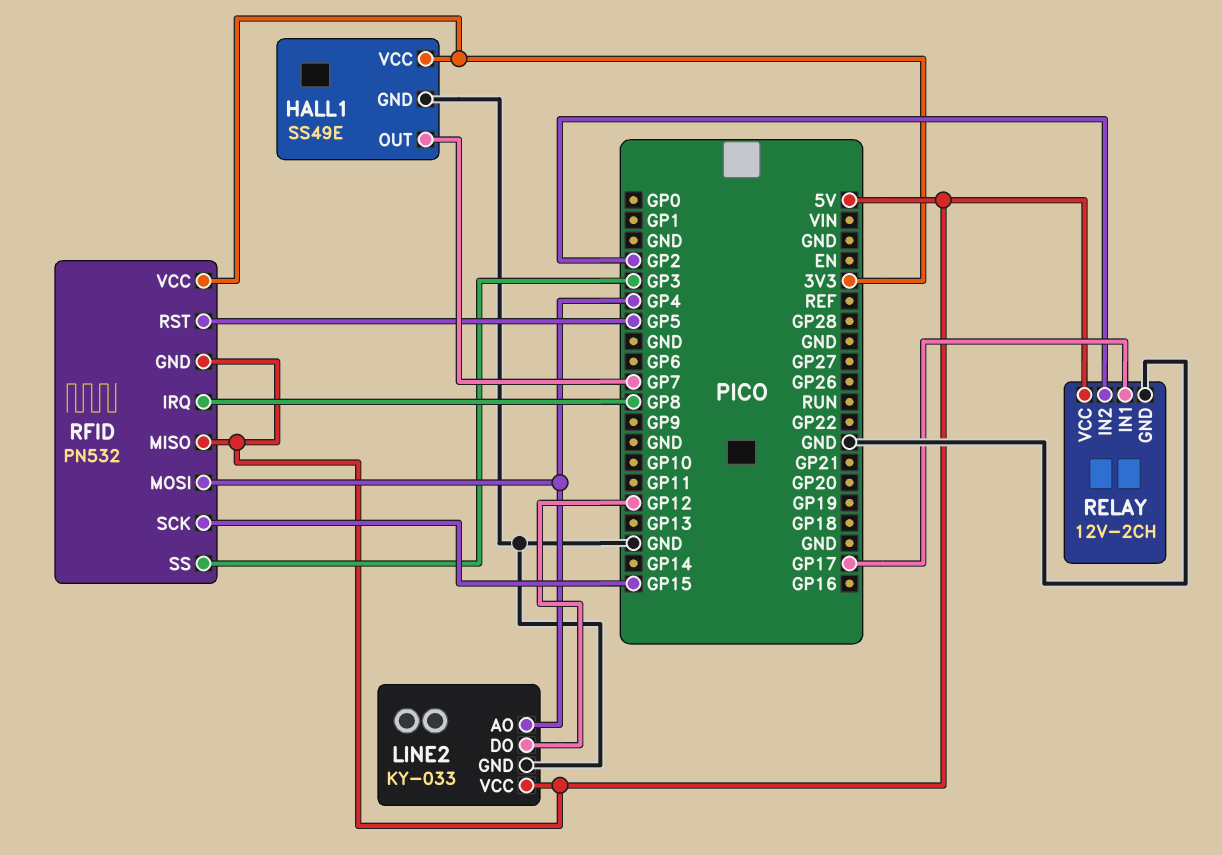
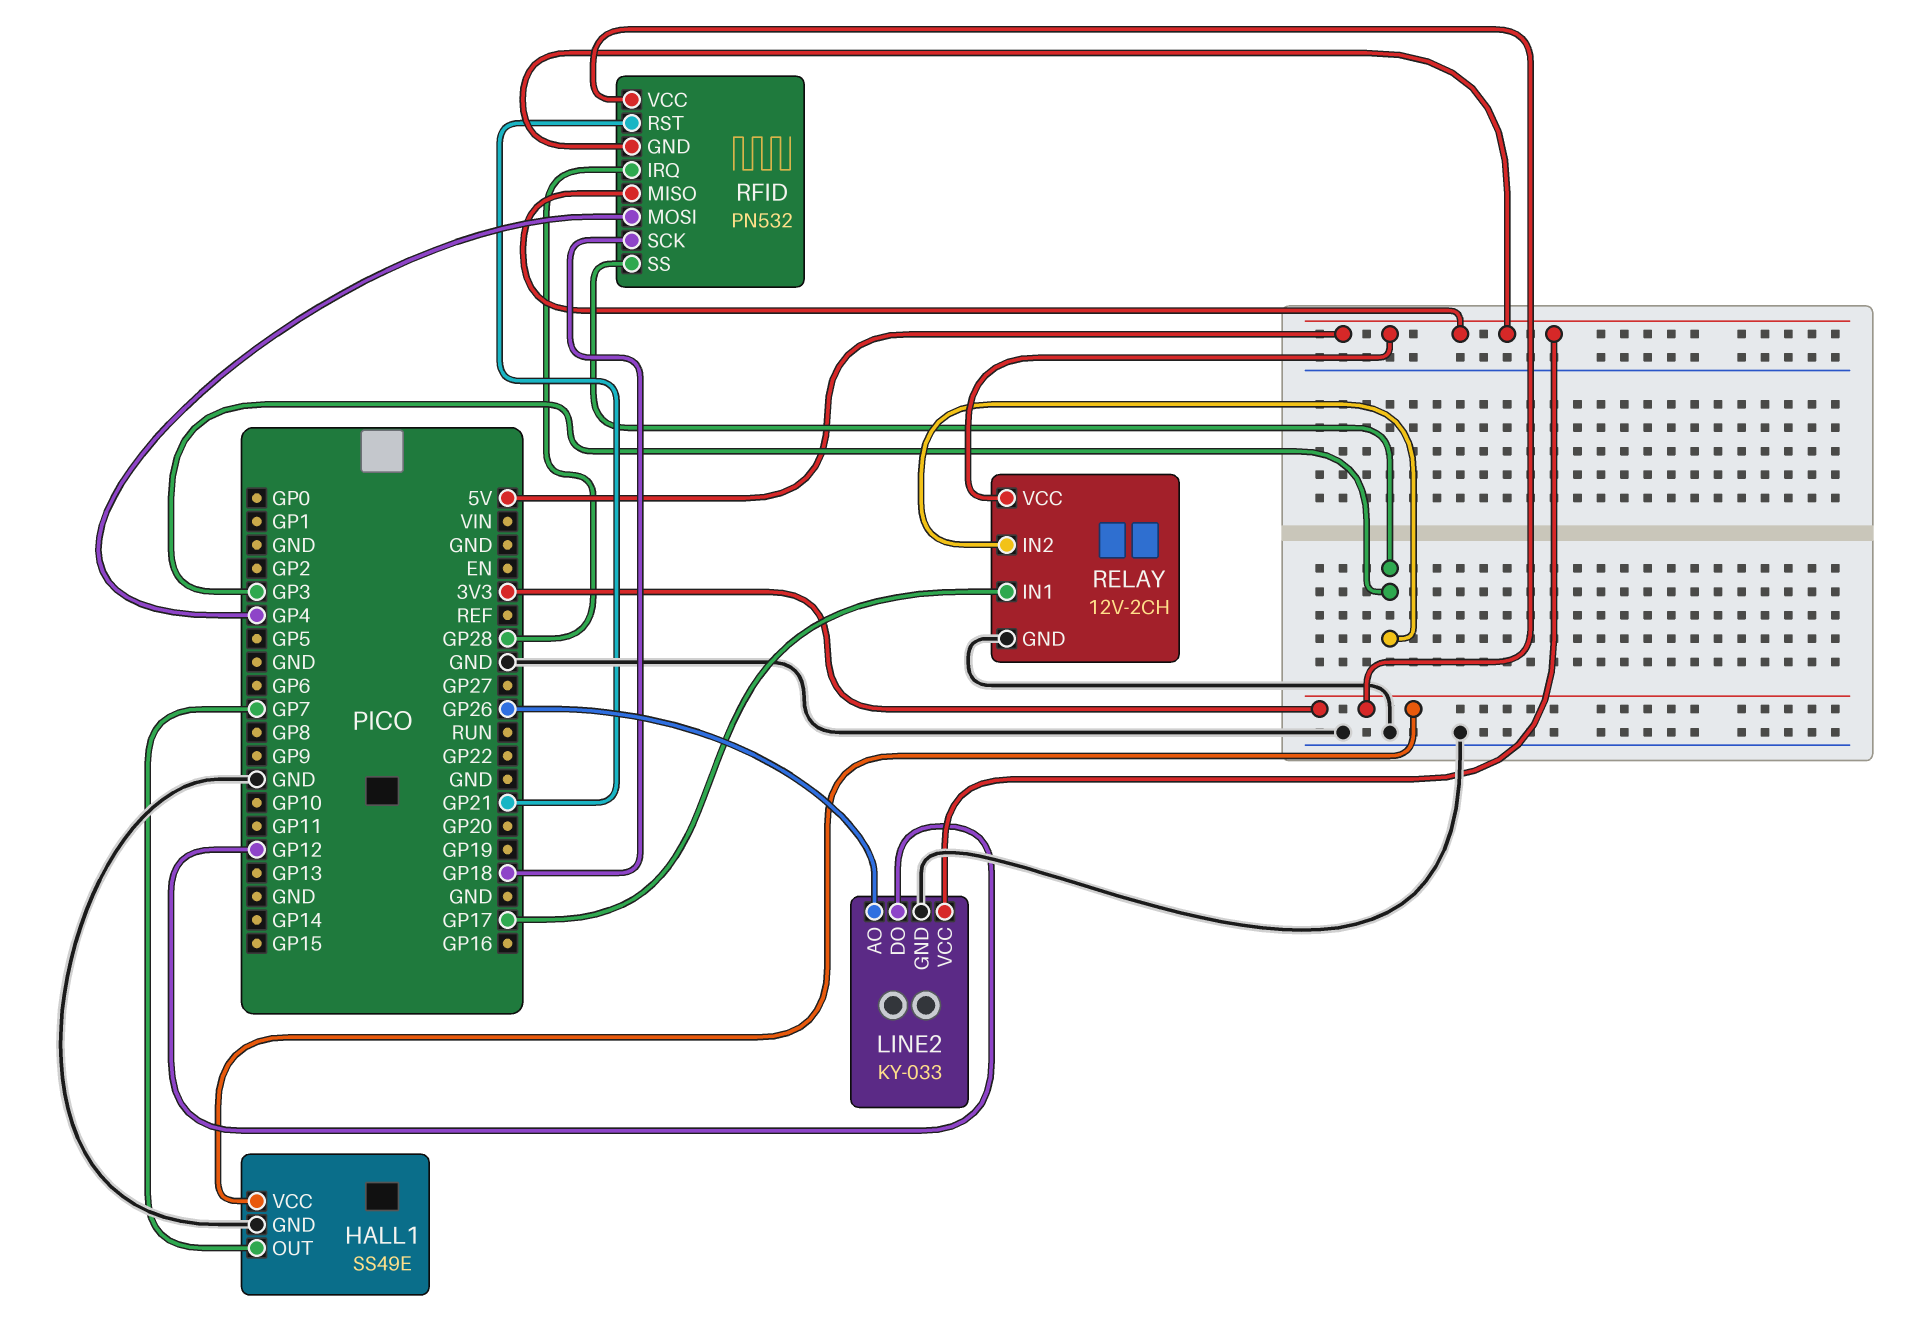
LINE2 pin AO: GP4 -> GP26
RELAY pin IN2: GP2 -> GP3
RFID pin IRQ: GP8 -> GP28
RFID pin RST: GP5 -> GP21
RFID pin SCK: GP15 -> GP18

